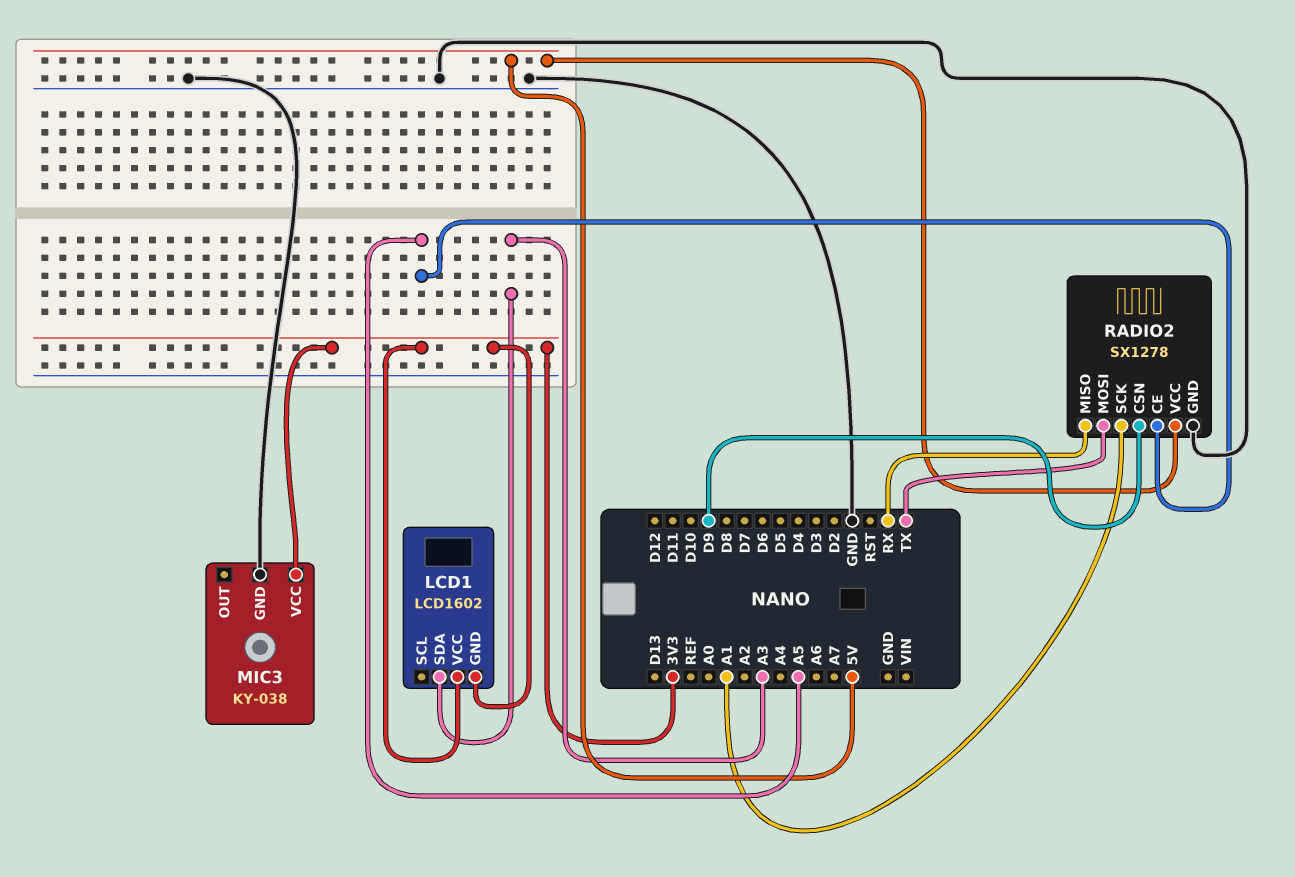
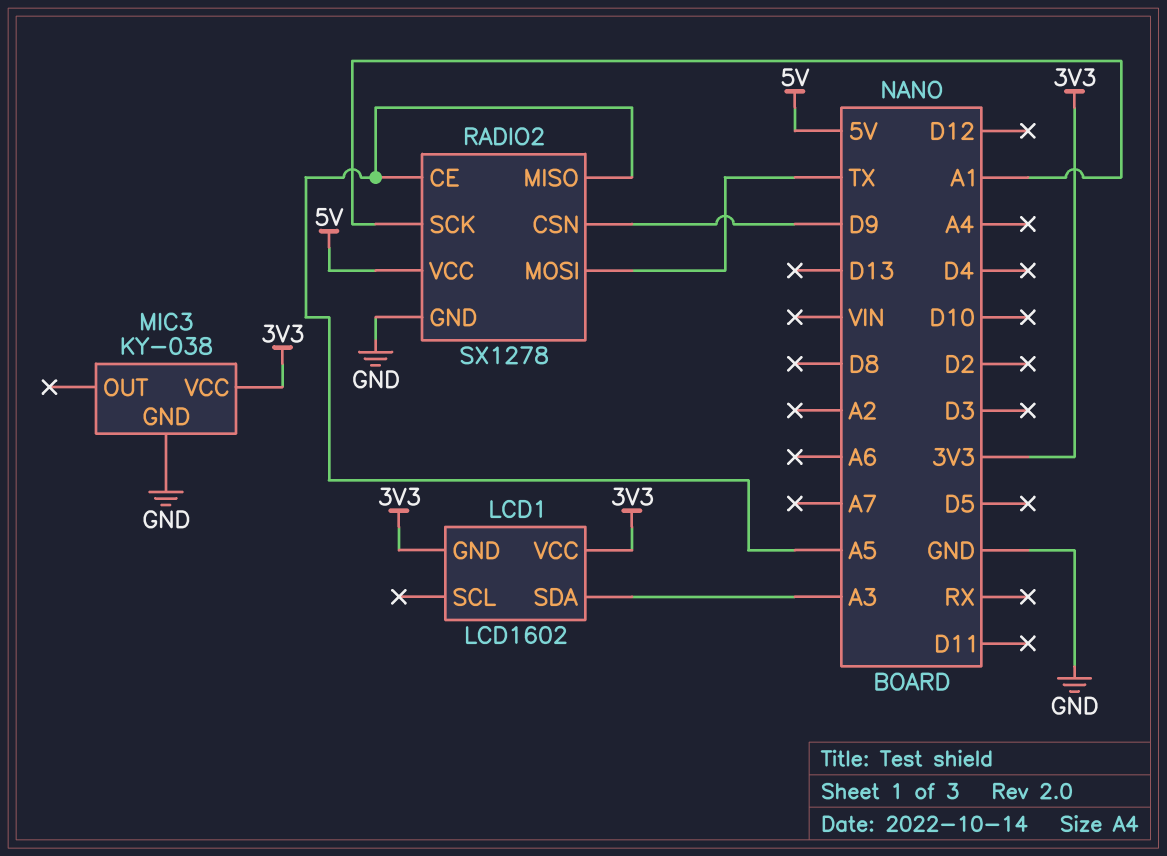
RADIO2 pin MISO: RX -> A5

